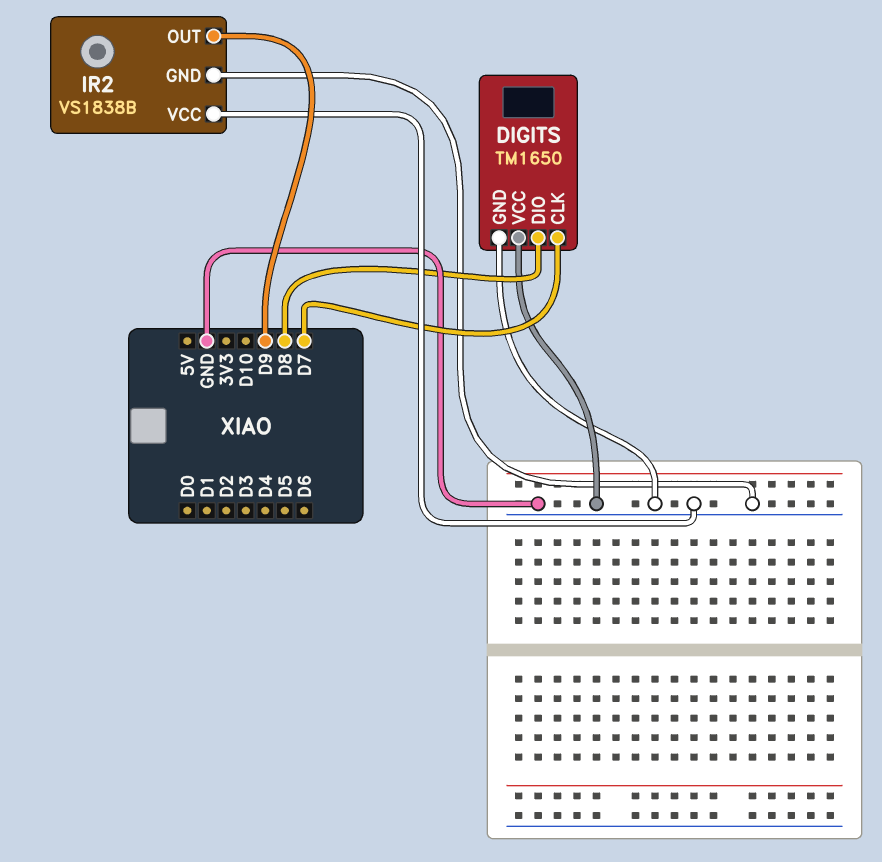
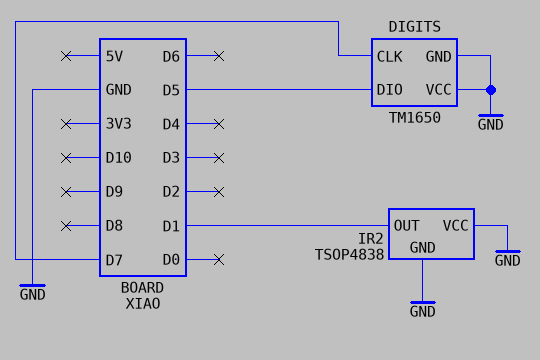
DIGITS pin DIO: D8 -> D5
IR2: VS1838B -> TSOP4838
IR2 pin OUT: D9 -> D1

